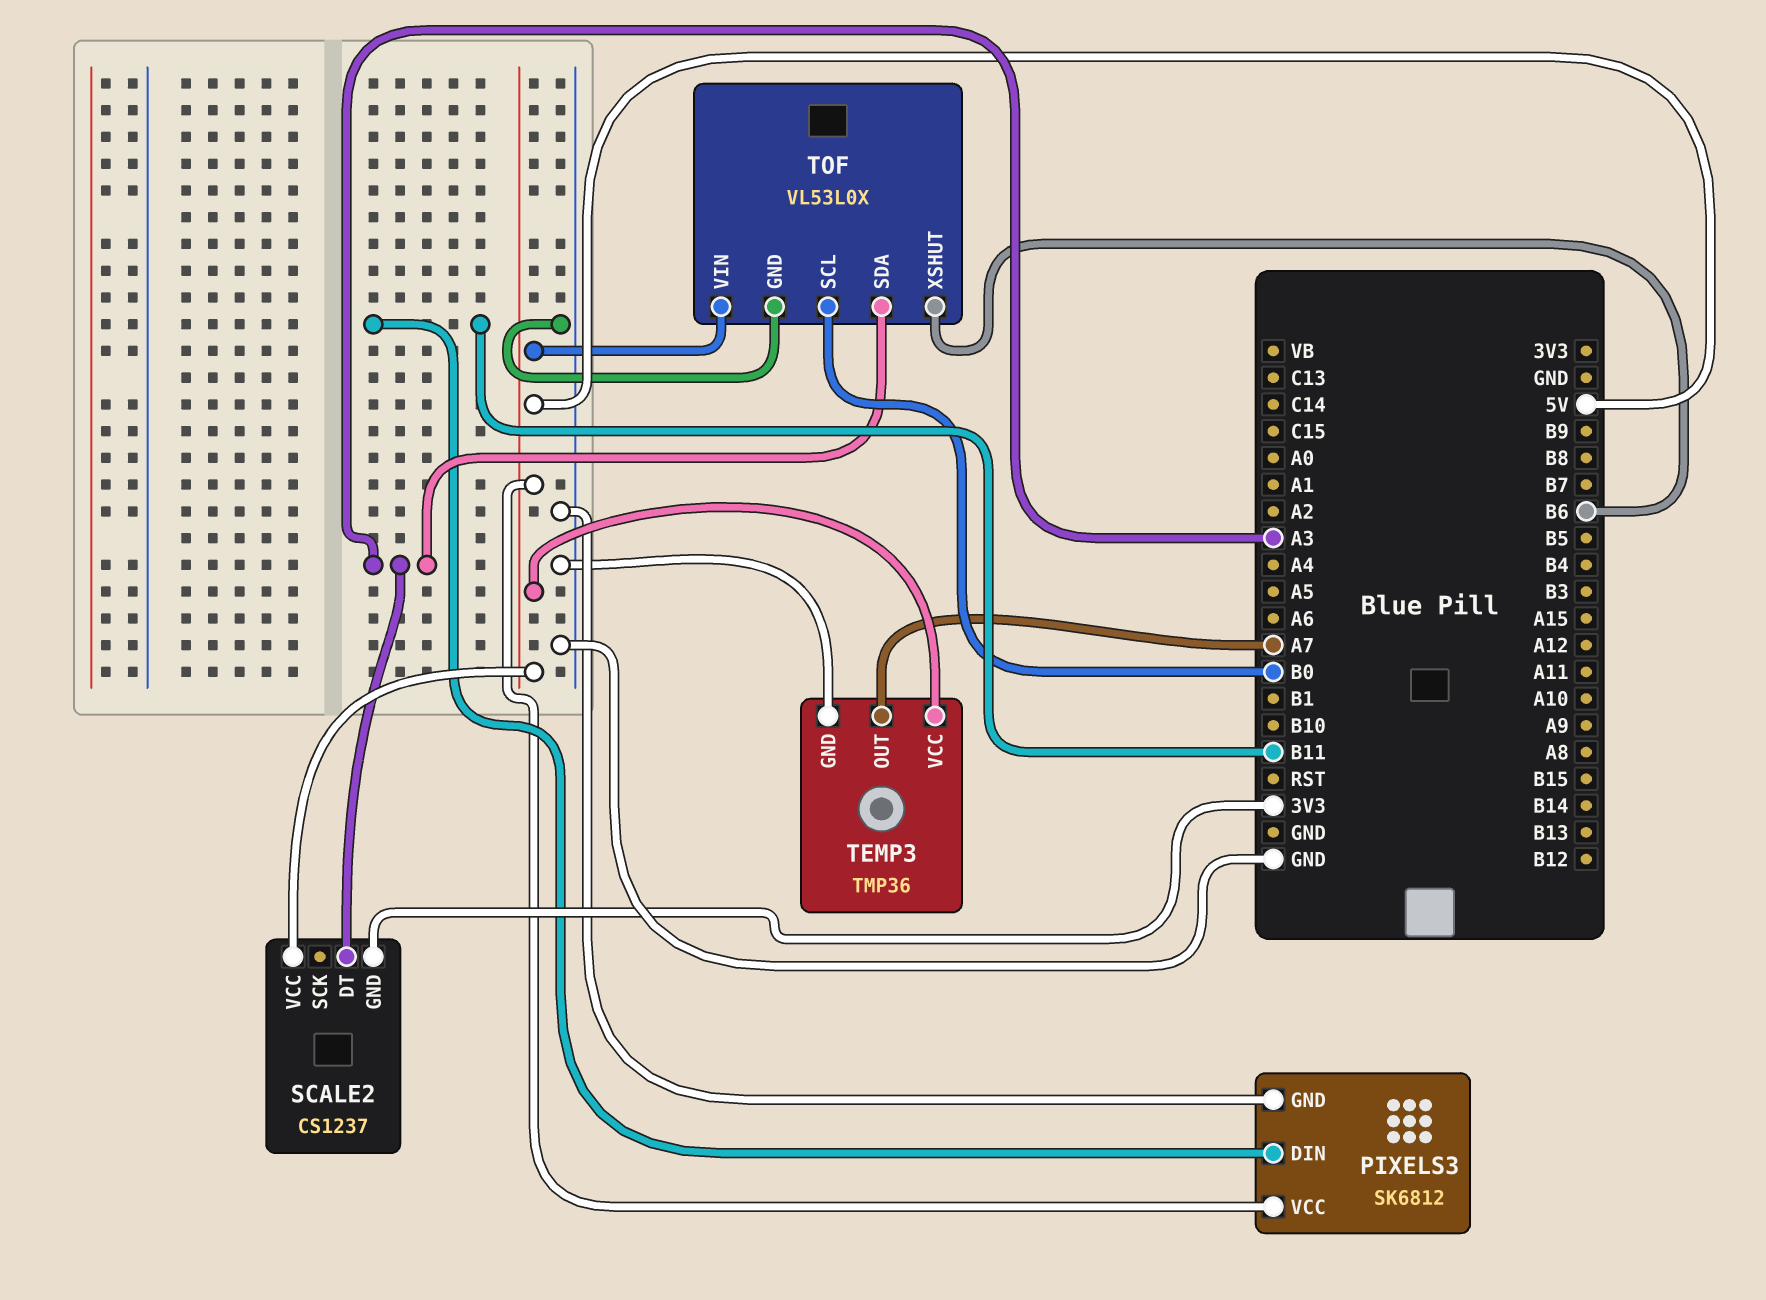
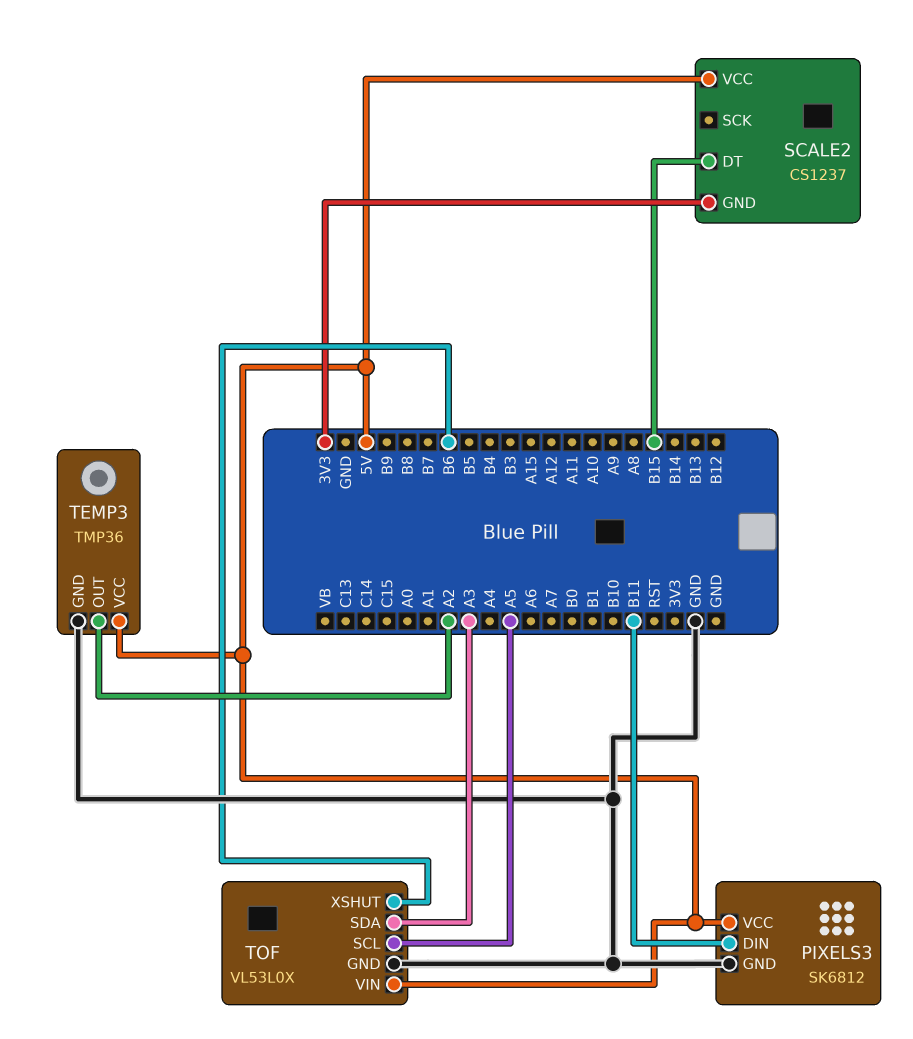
SCALE2 pin DT: A3 -> B15
TEMP3 pin OUT: A7 -> A2
TOF pin SCL: B0 -> A5

